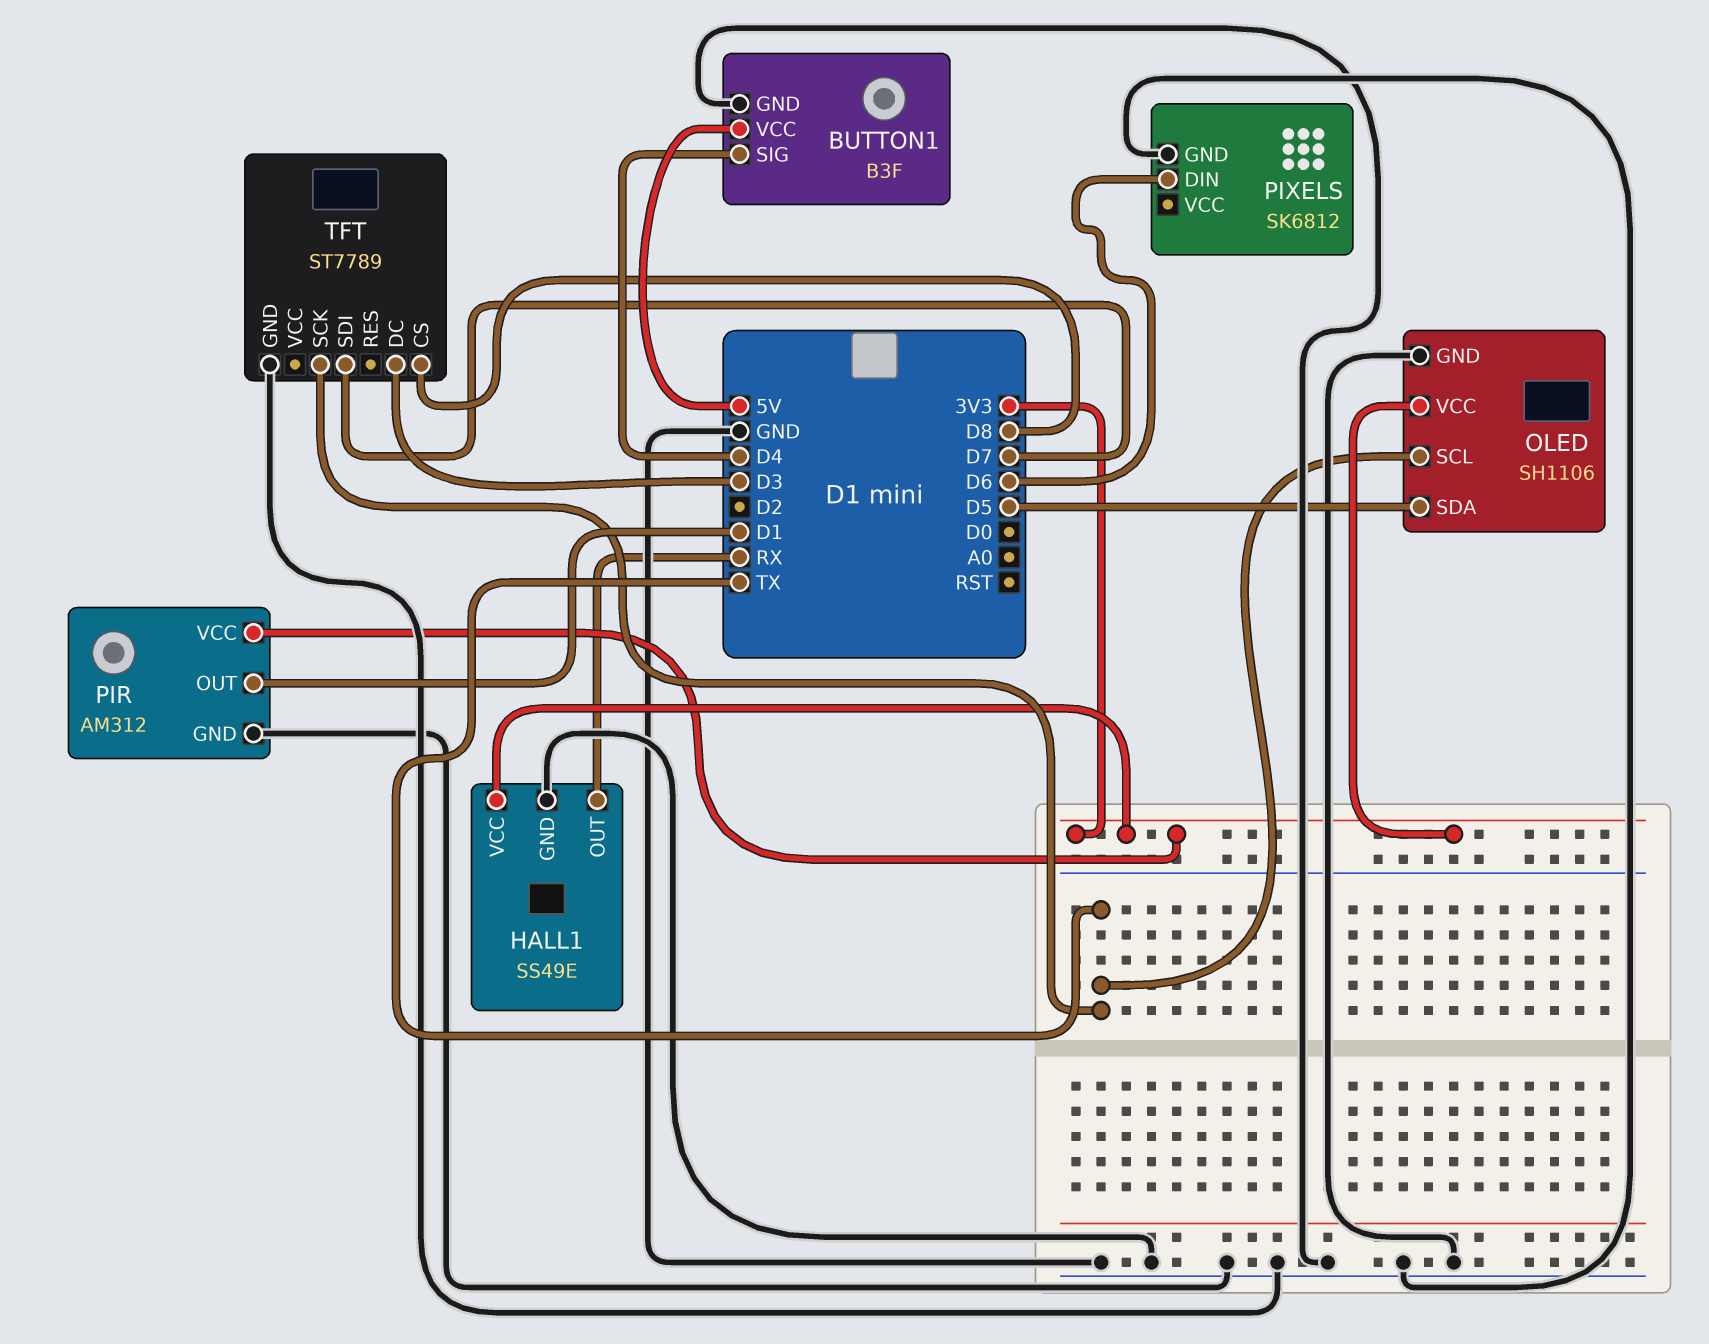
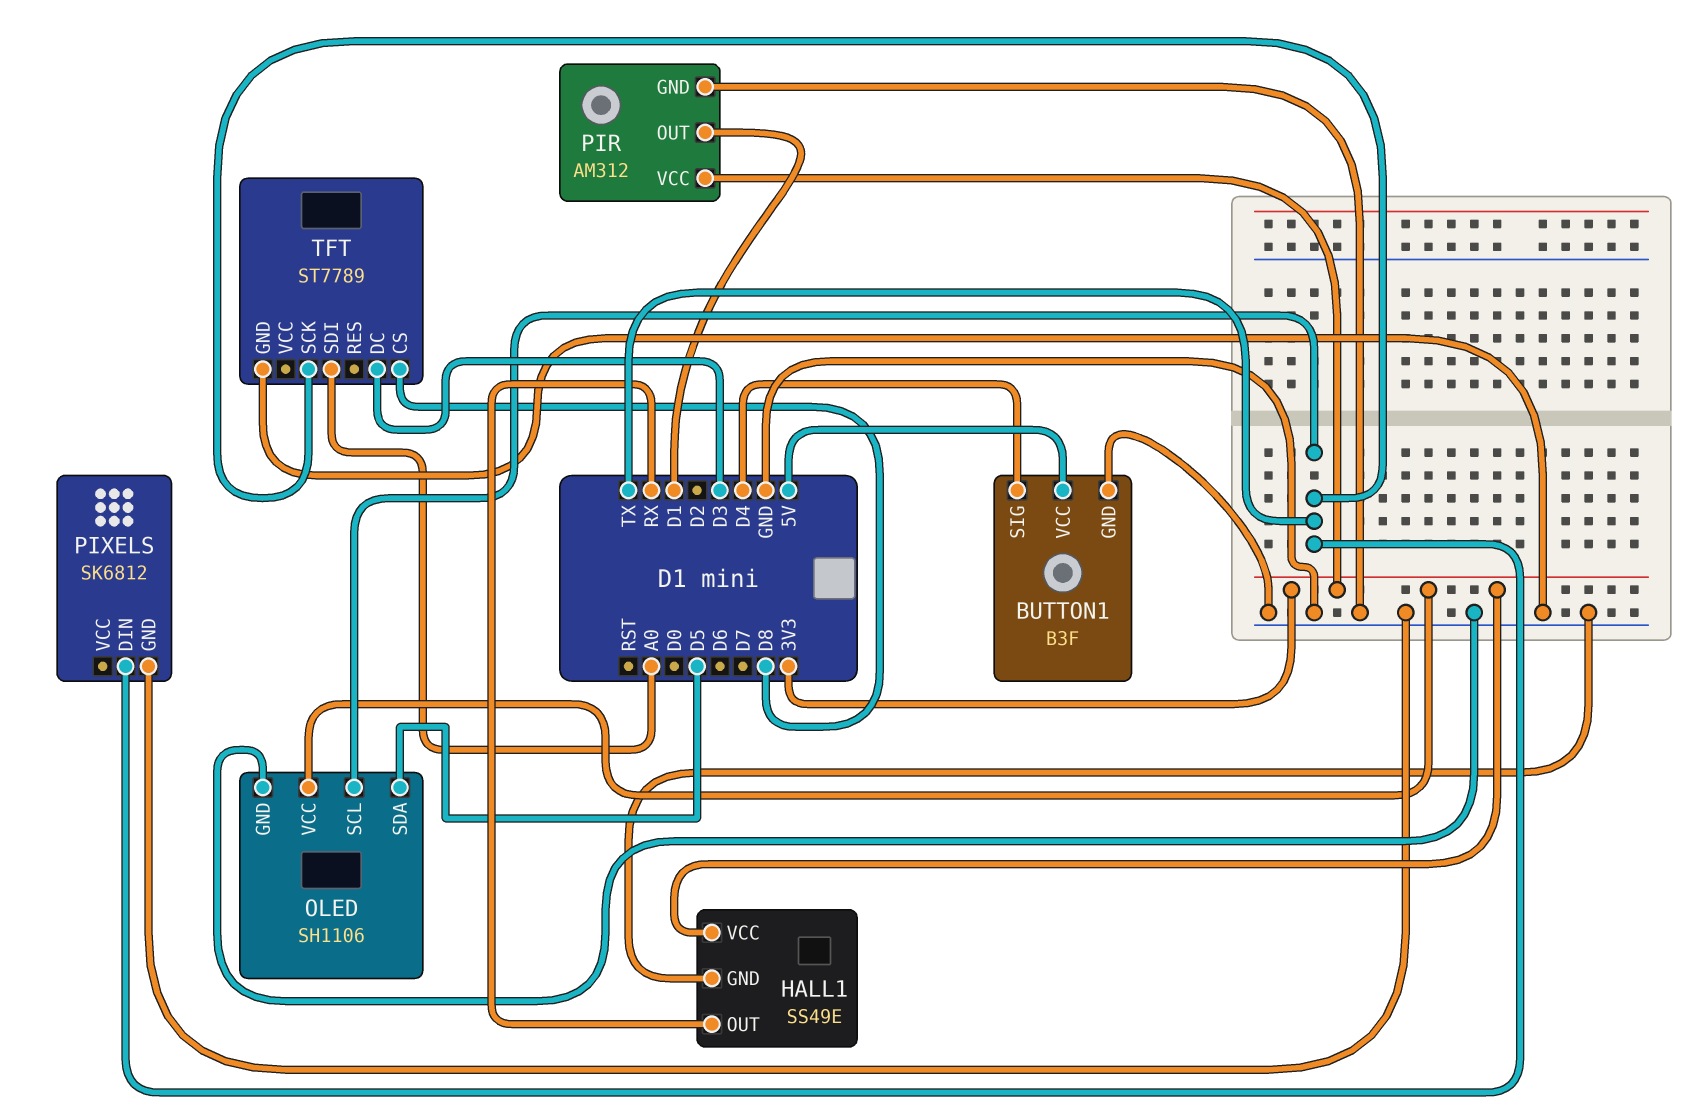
PIXELS pin DIN: D6 -> TX
TFT pin SDI: D7 -> A0

